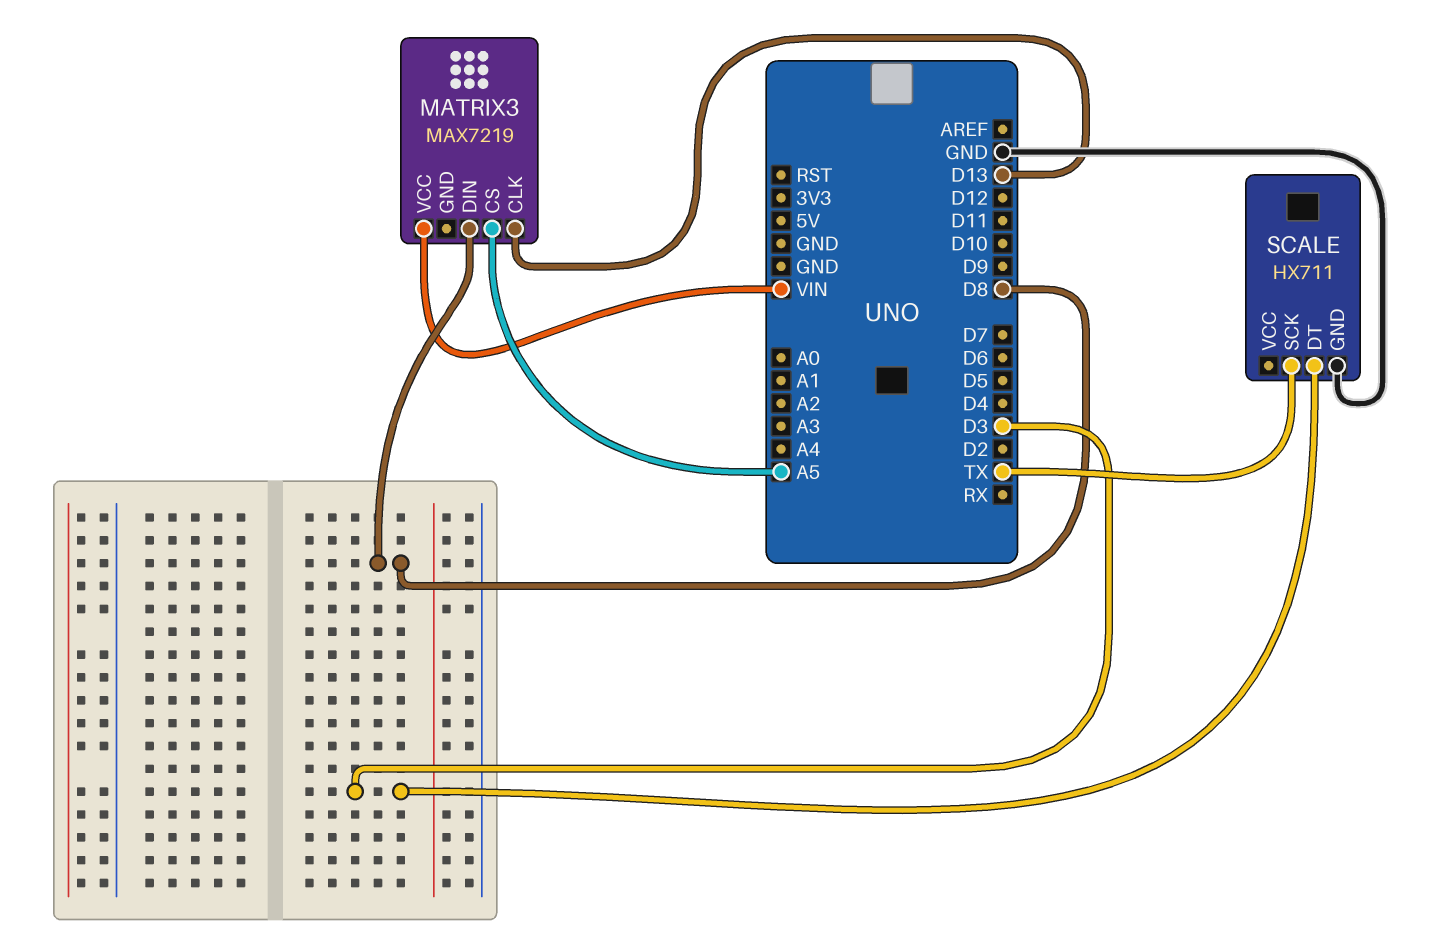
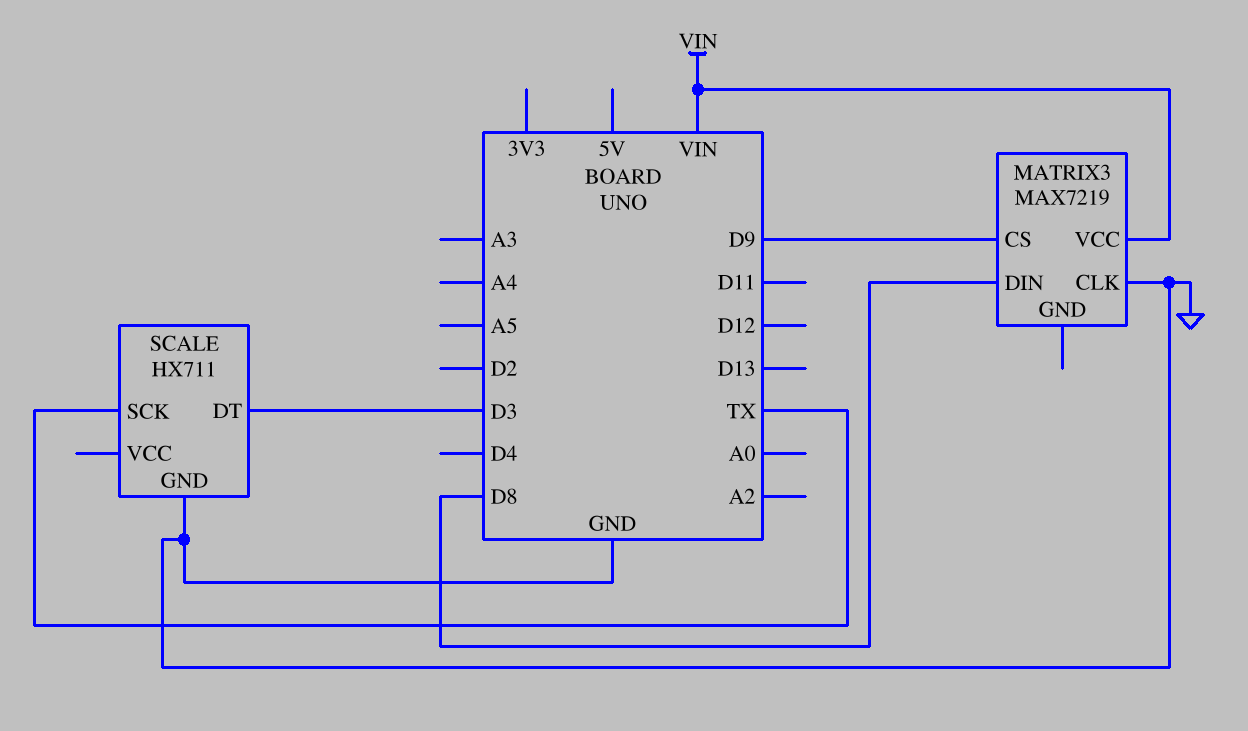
MATRIX3 pin CLK: D13 -> GND
MATRIX3 pin CS: A5 -> D9

